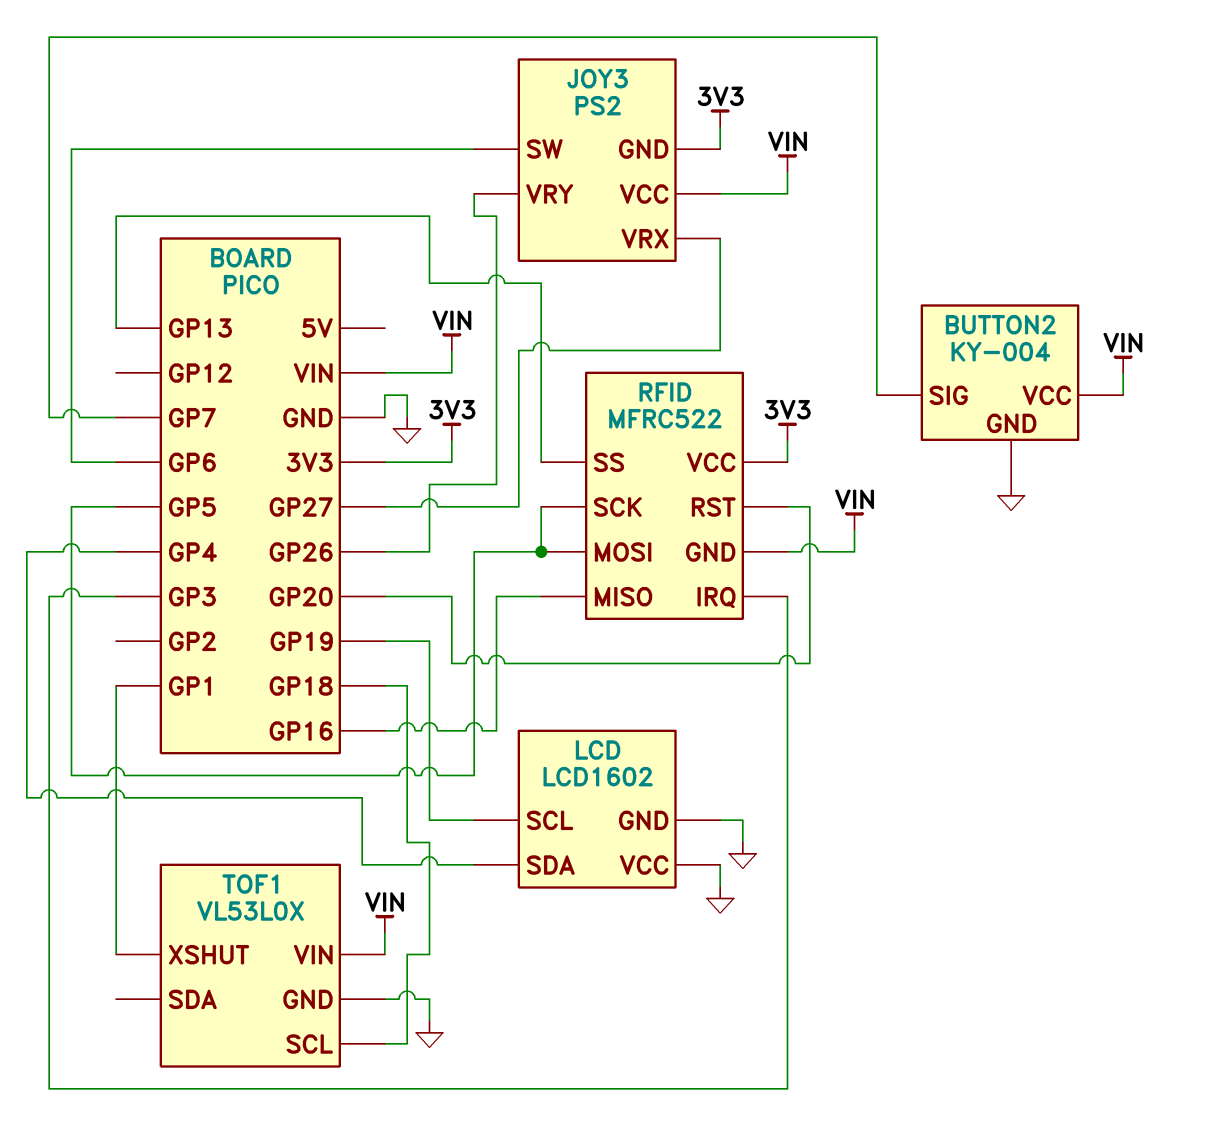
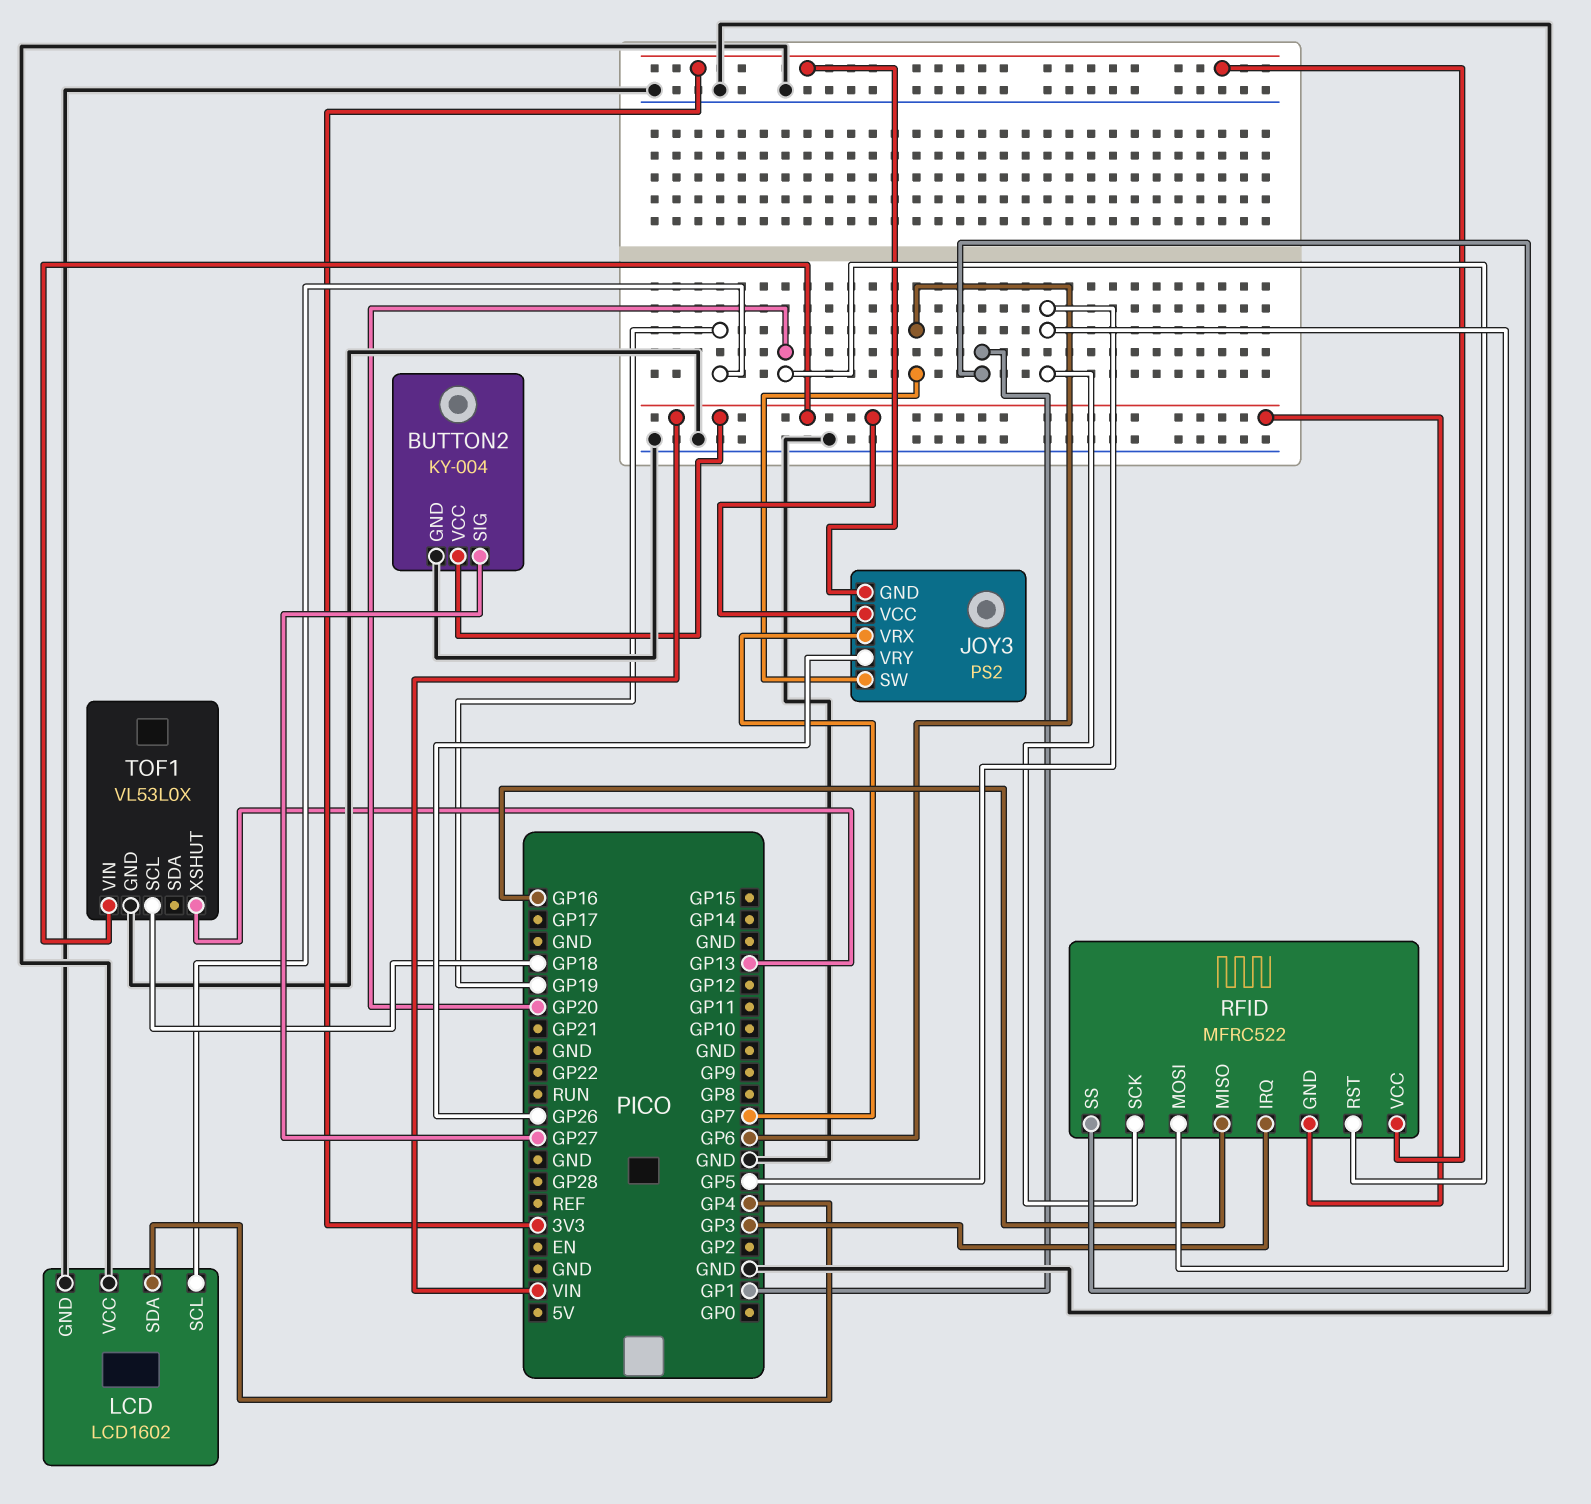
BUTTON2 pin SIG: GP7 -> GP27
JOY3 pin VRX: GP27 -> GP7
RFID pin SS: GP13 -> GP1
TOF1 pin XSHUT: GP1 -> GP13

